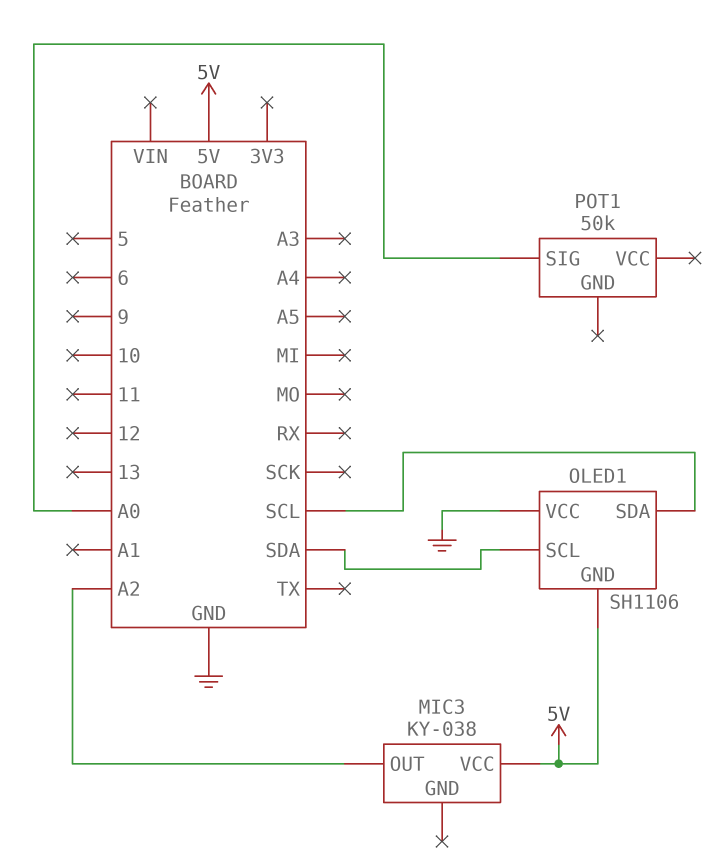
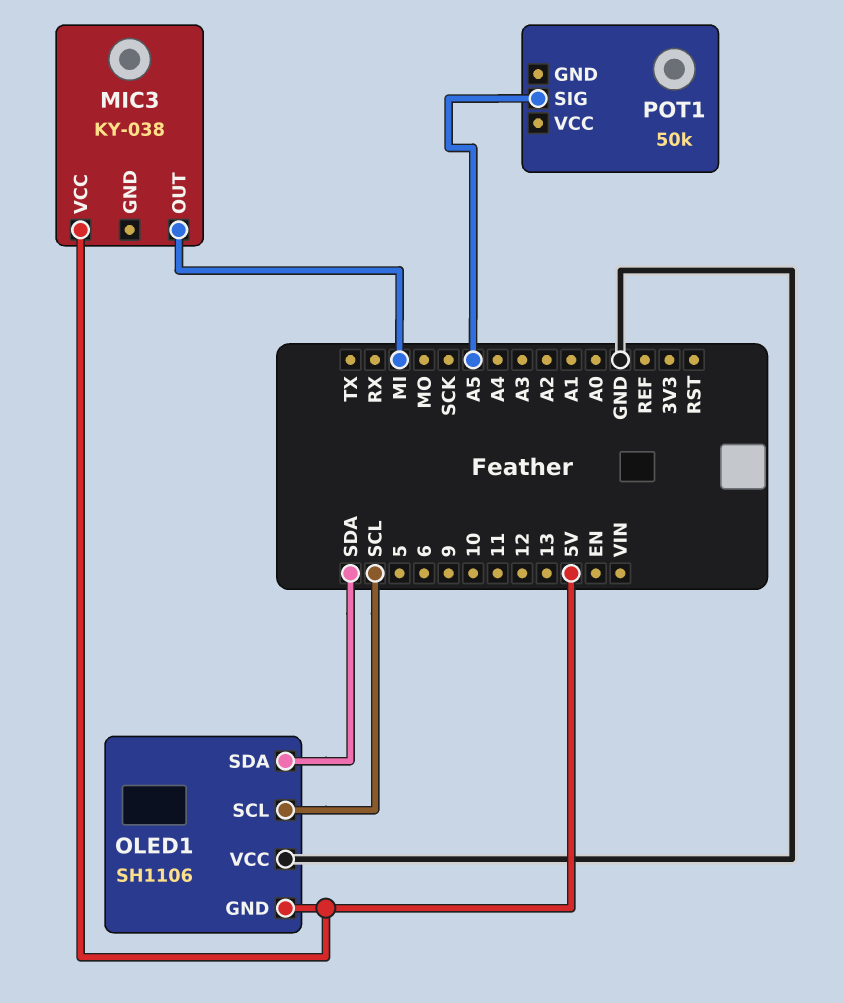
MIC3 pin OUT: A2 -> MI
OLED1 pin SCL: SDA -> SCL
OLED1 pin SDA: SCL -> SDA
POT1 pin SIG: A0 -> A5

